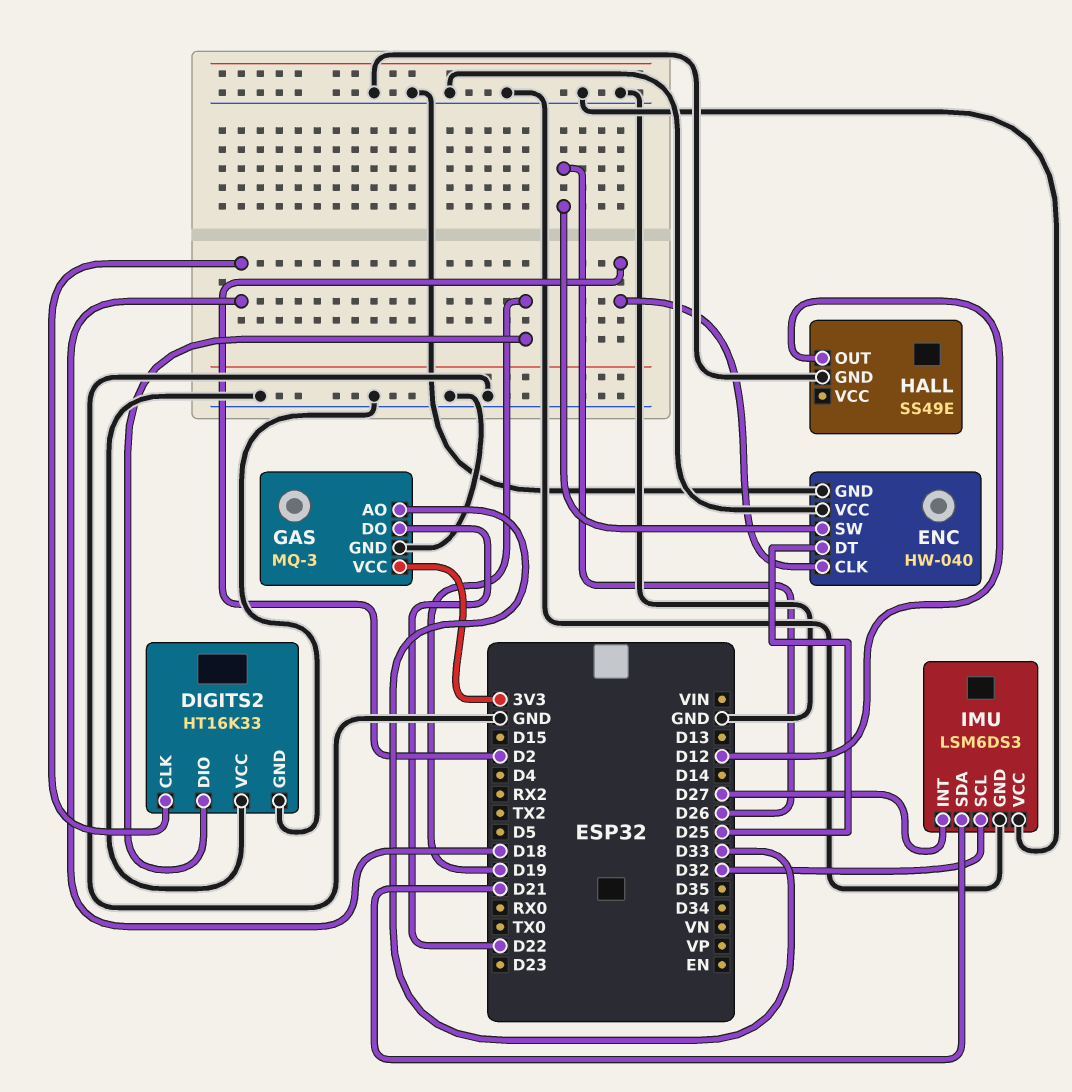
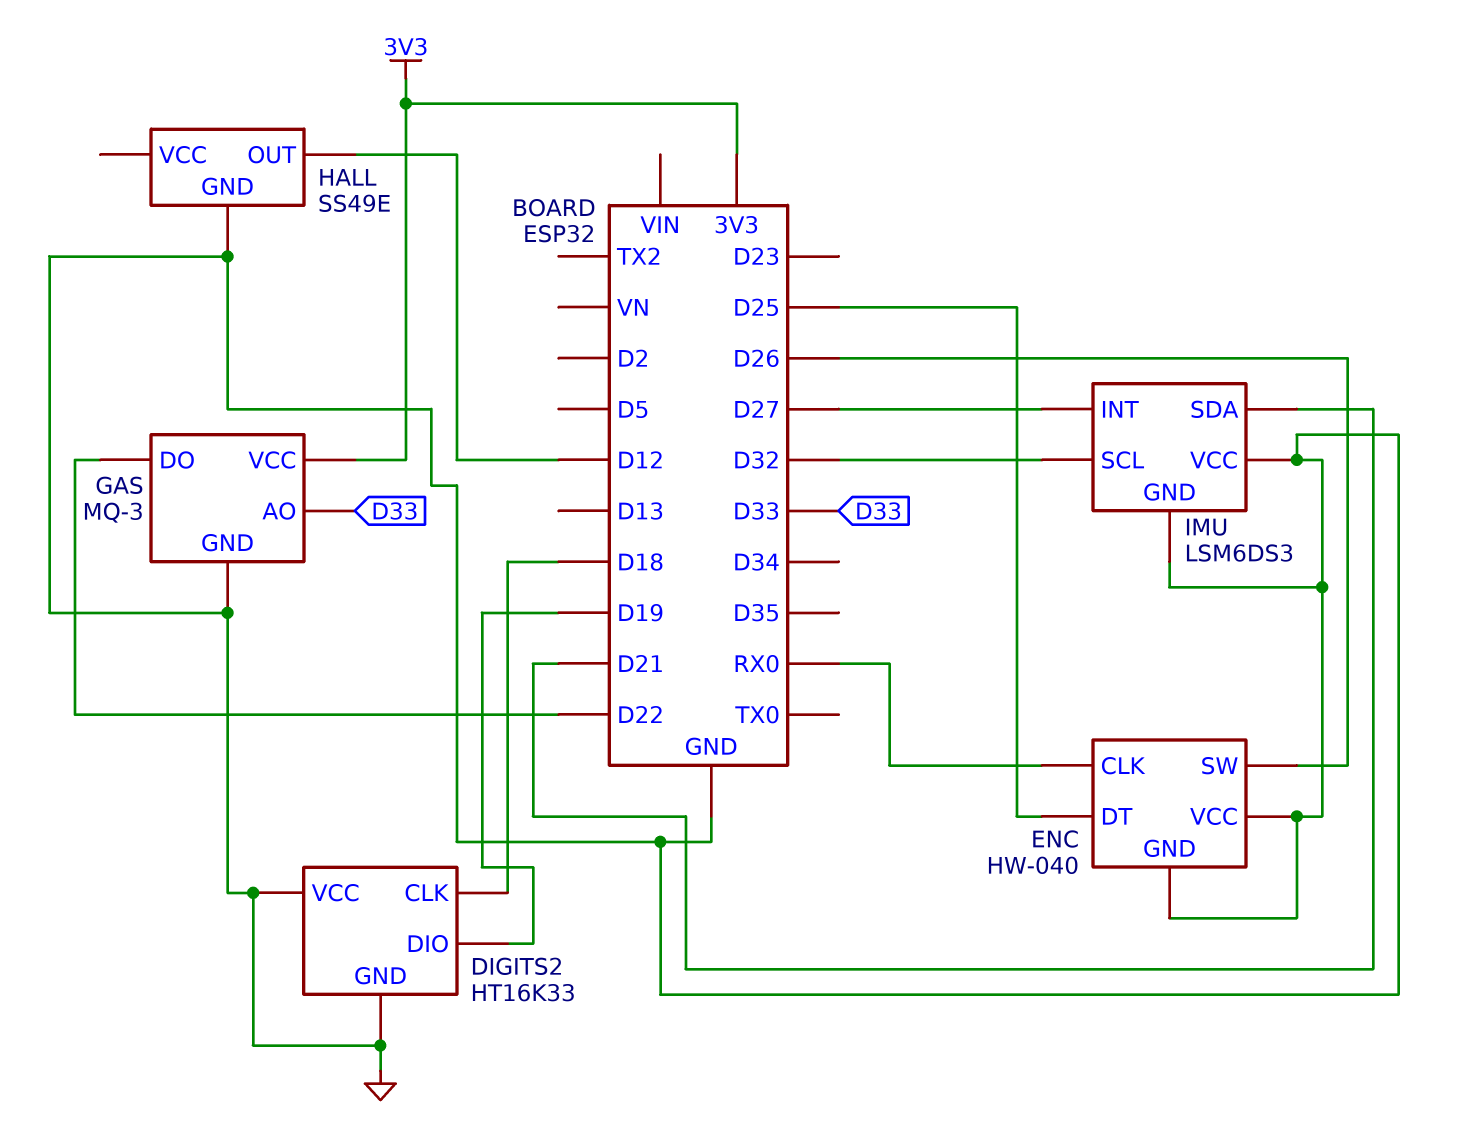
ENC pin CLK: D2 -> RX0

